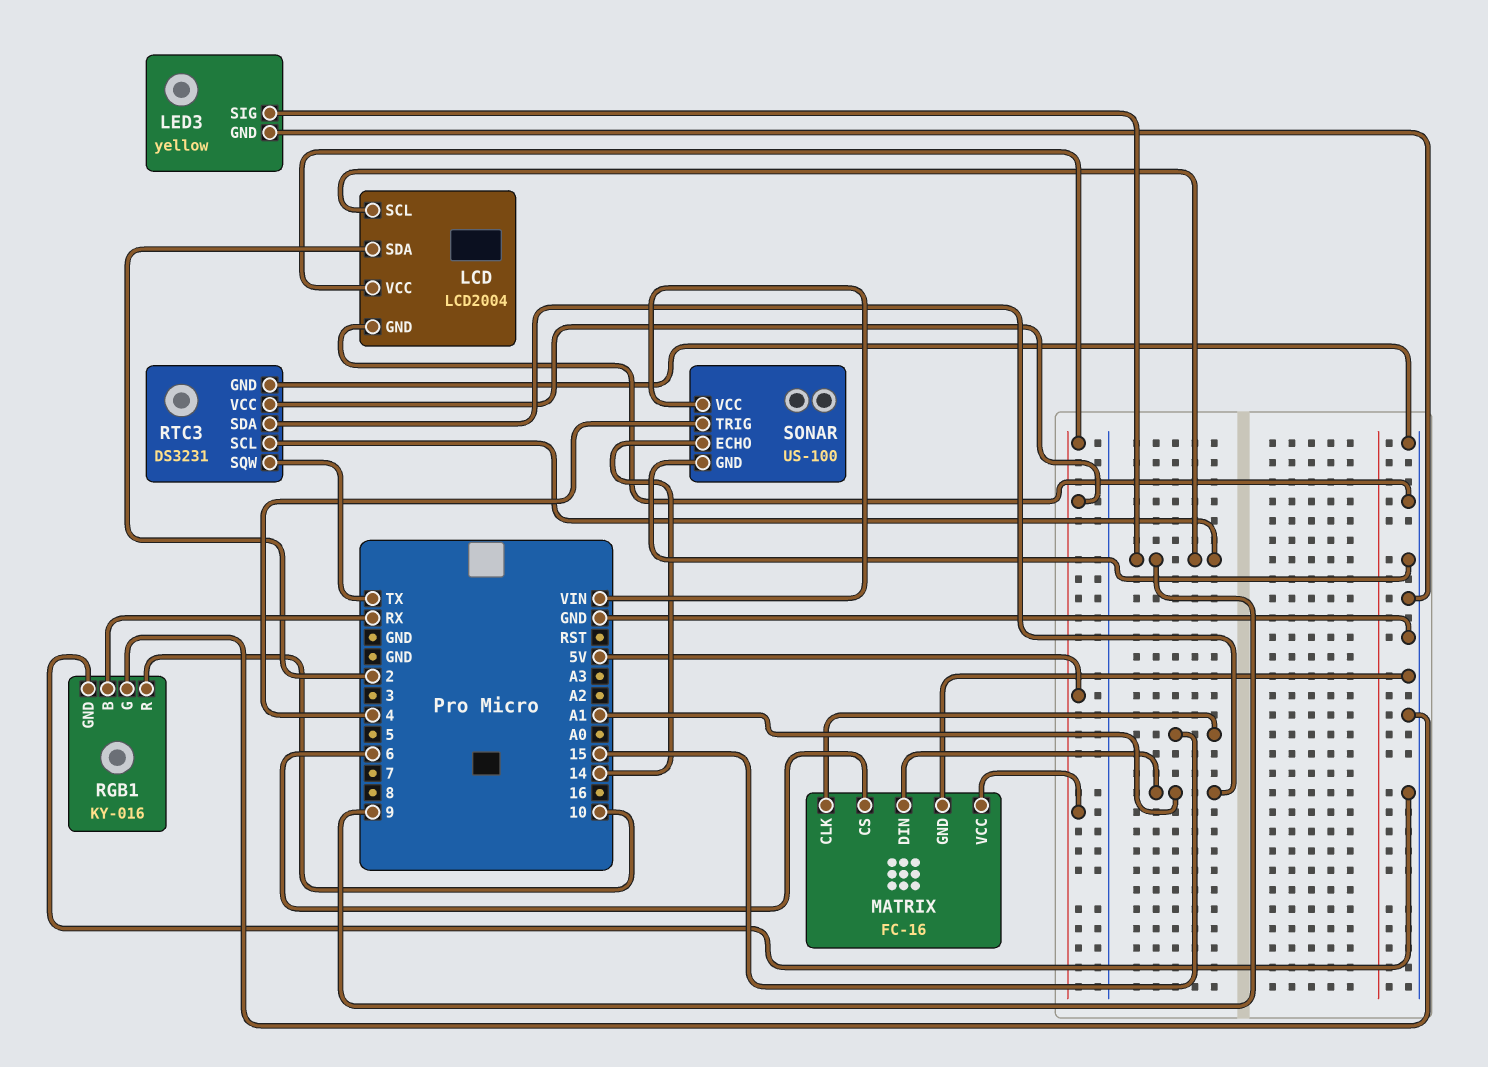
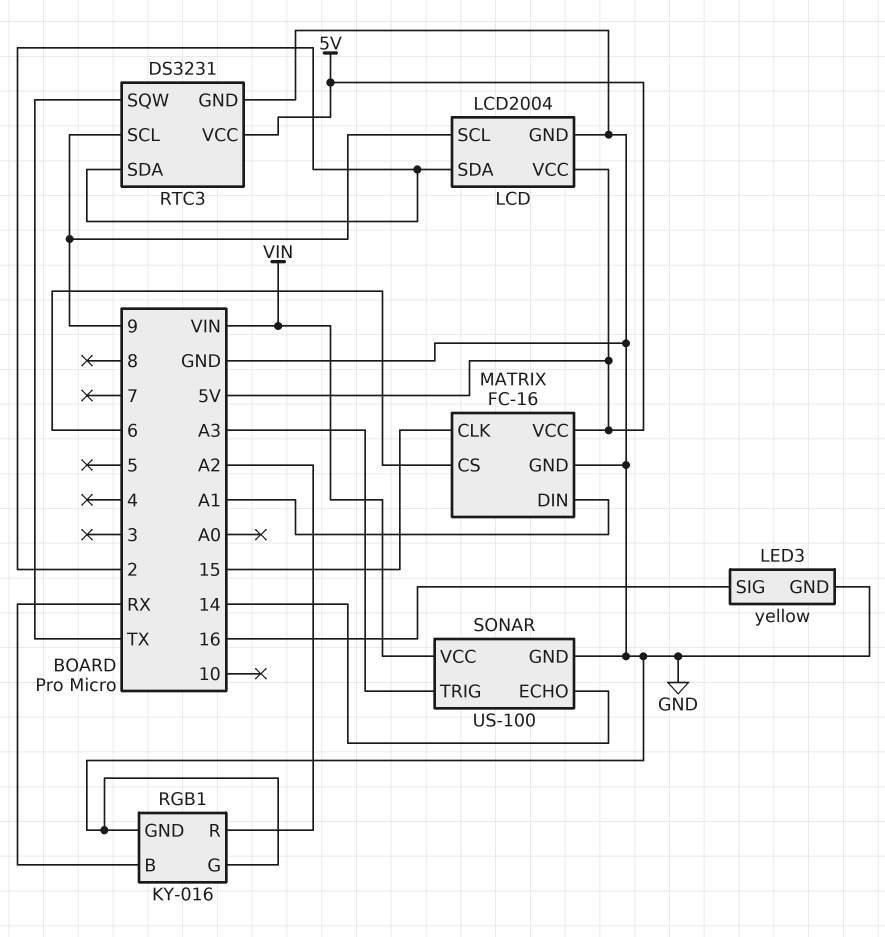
LED3 pin SIG: 9 -> 16
RGB1 pin R: 10 -> A2
RTC3 pin SDA: A1 -> 2
SONAR pin TRIG: 4 -> A3

